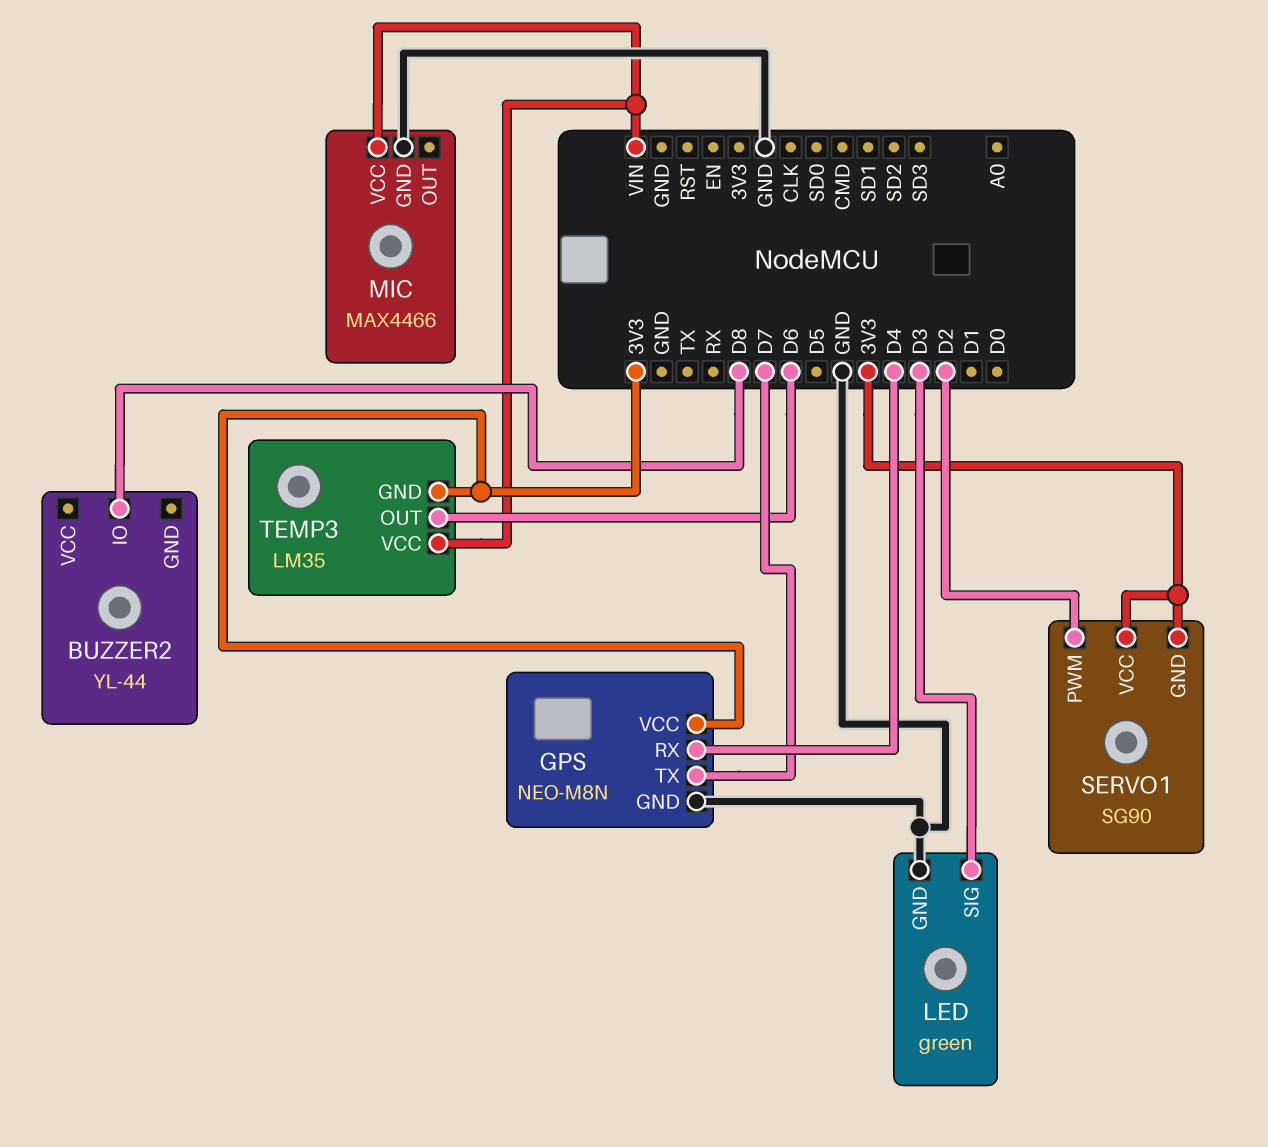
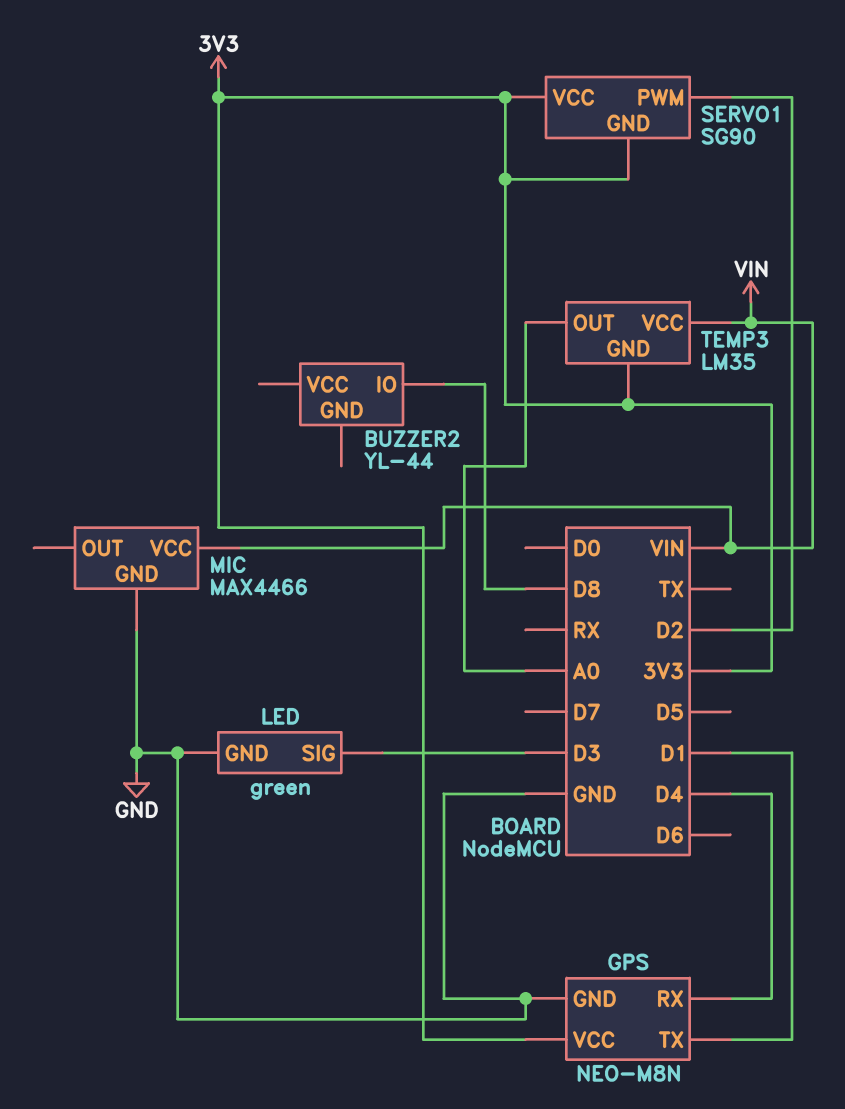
GPS pin TX: D7 -> D1
TEMP3 pin OUT: D6 -> A0

